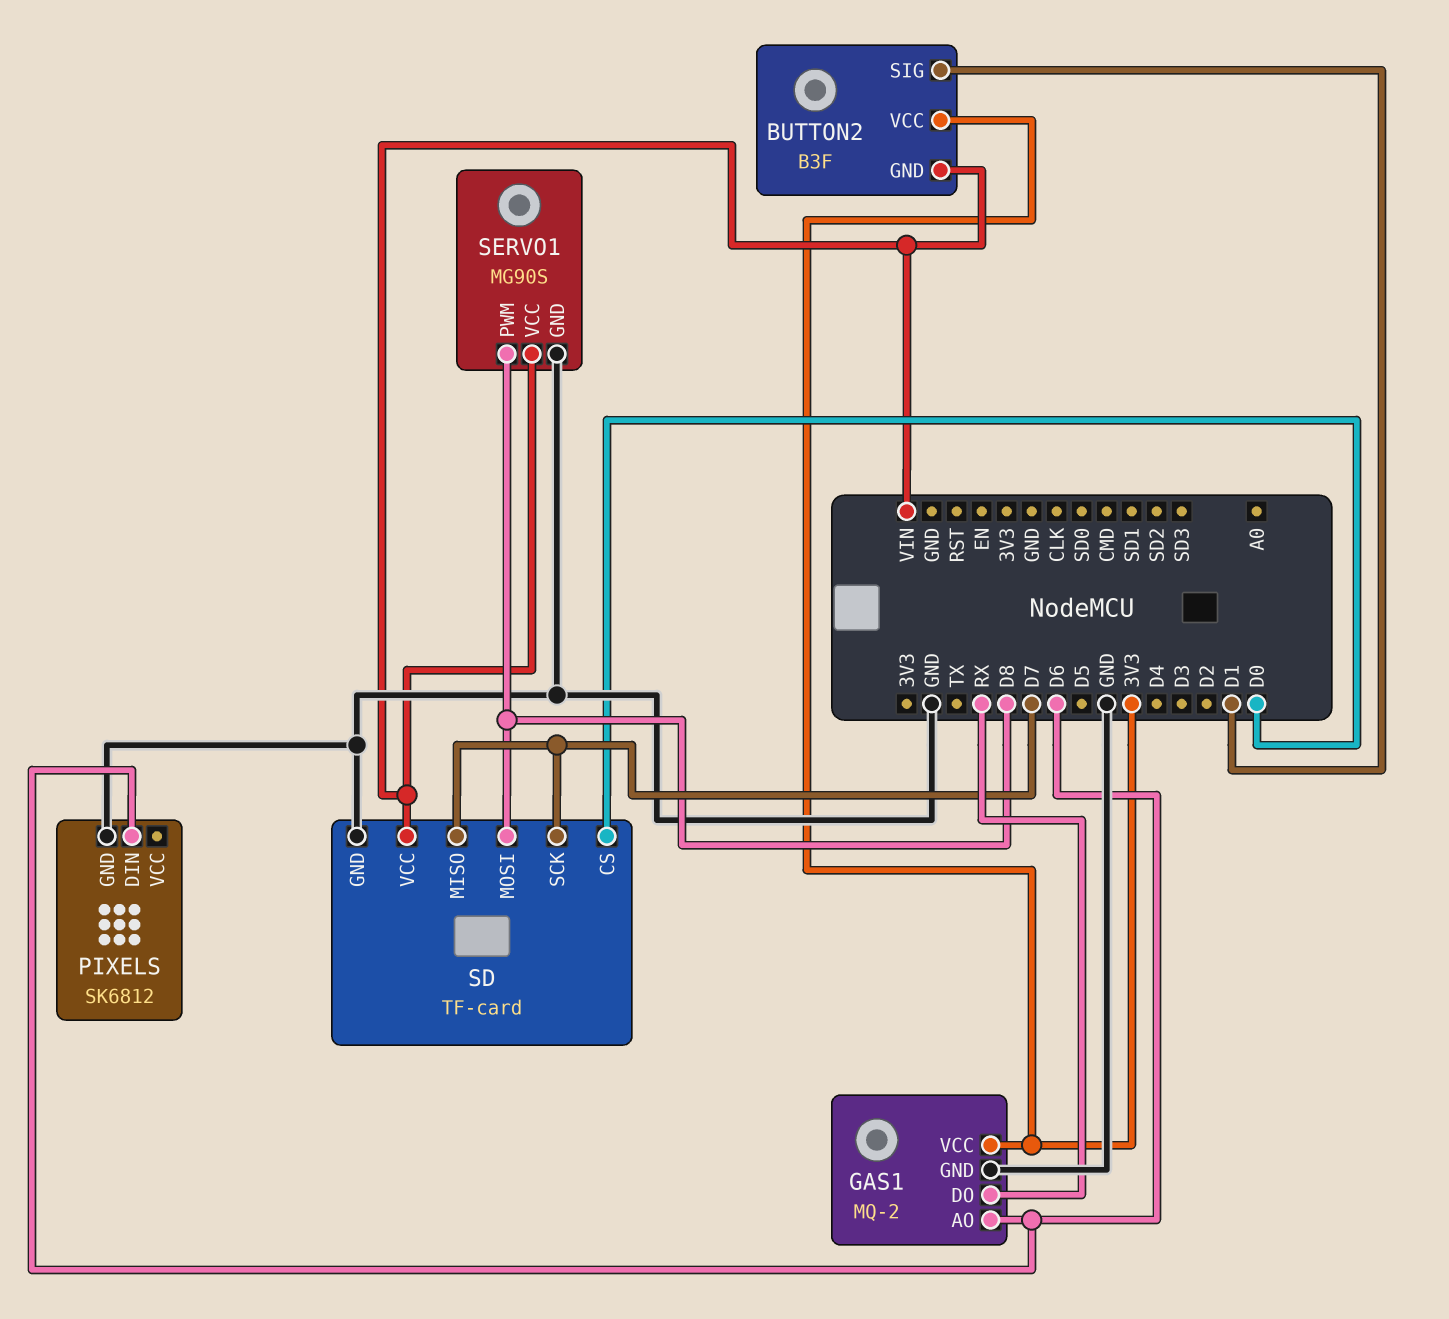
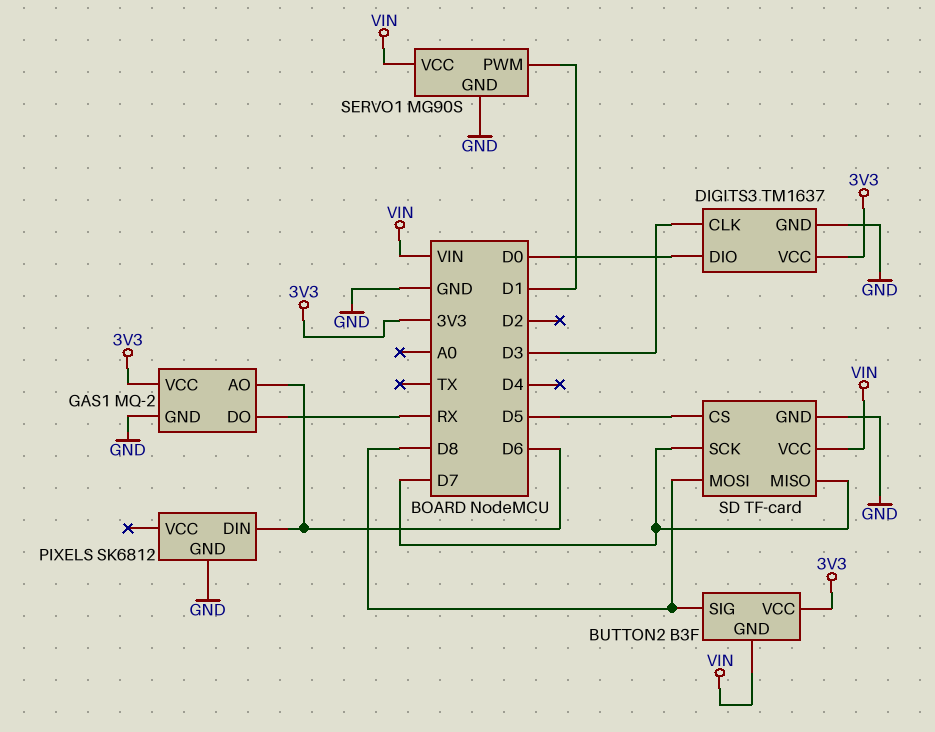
BUTTON2 pin SIG: D1 -> D8
DIGITS3: none -> TM1637
DIGITS3 pin CLK: none -> D3
DIGITS3 pin DIO: none -> D0
DIGITS3 pin GND: none -> GND
DIGITS3 pin VCC: none -> 3V3
SD pin CS: D0 -> D5
SERVO1 pin PWM: D8 -> D1

